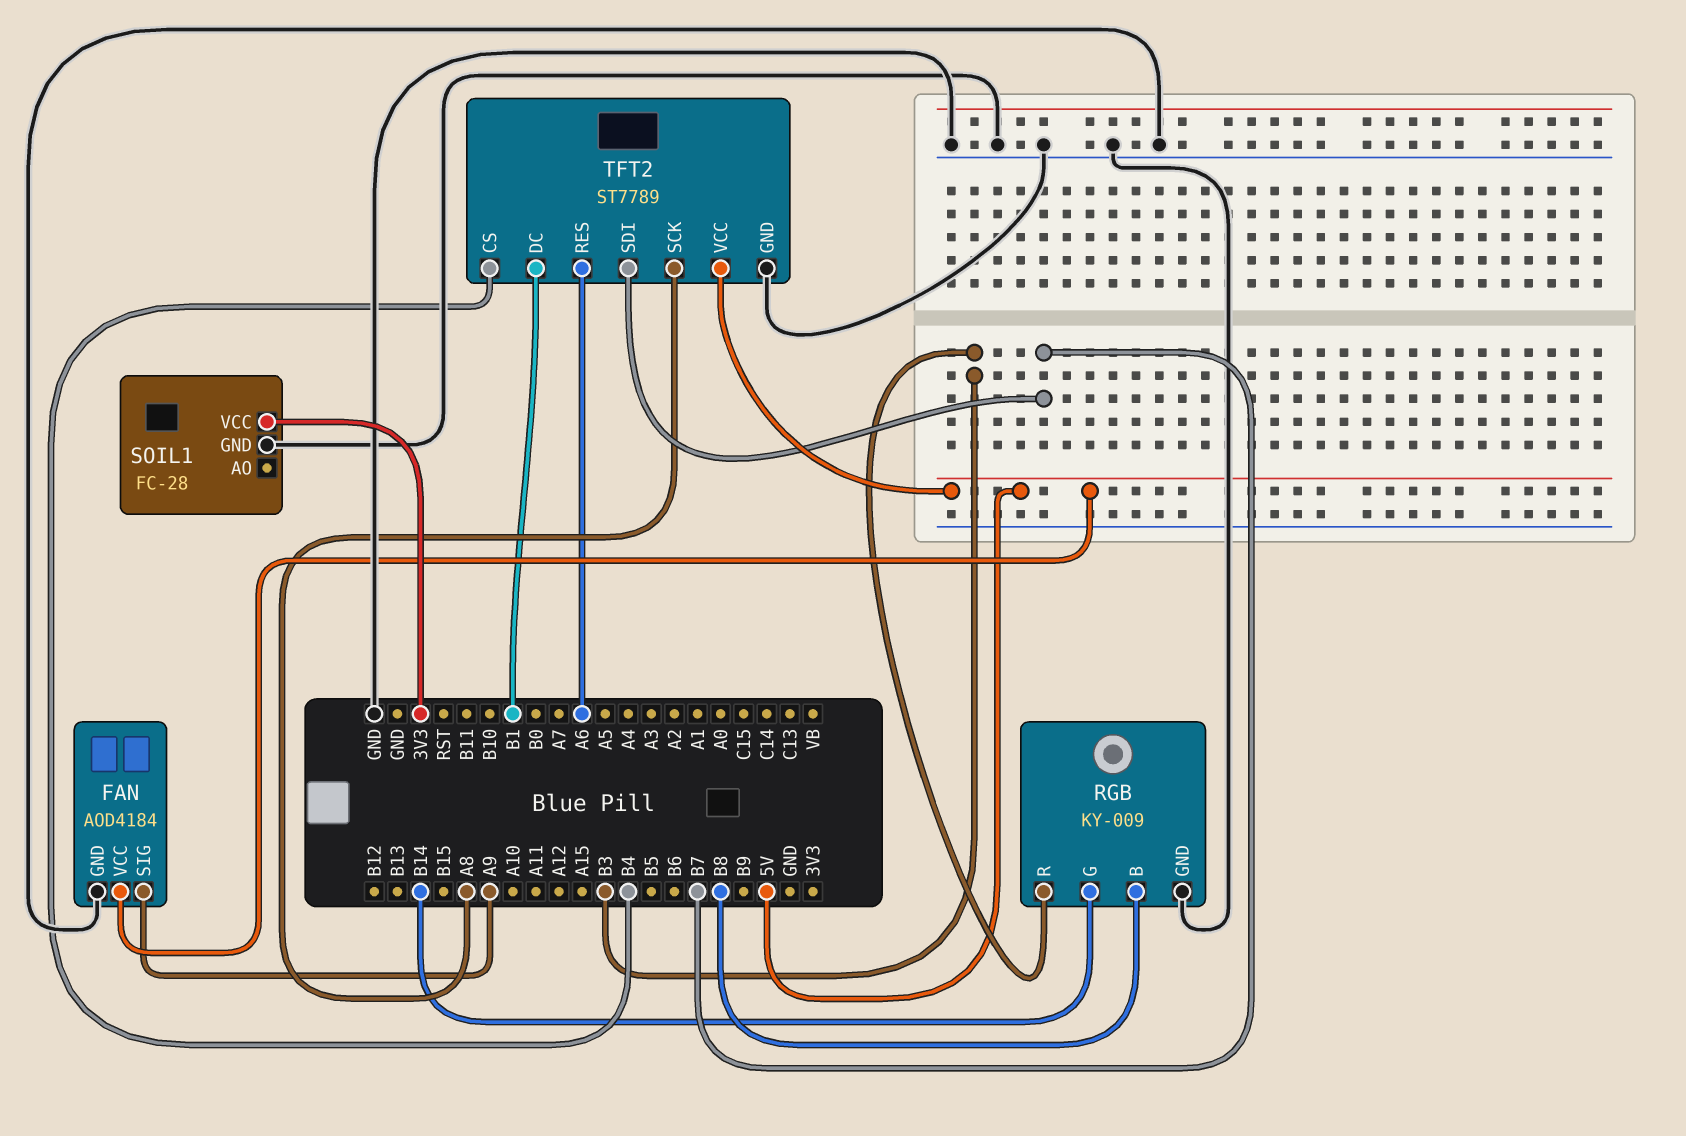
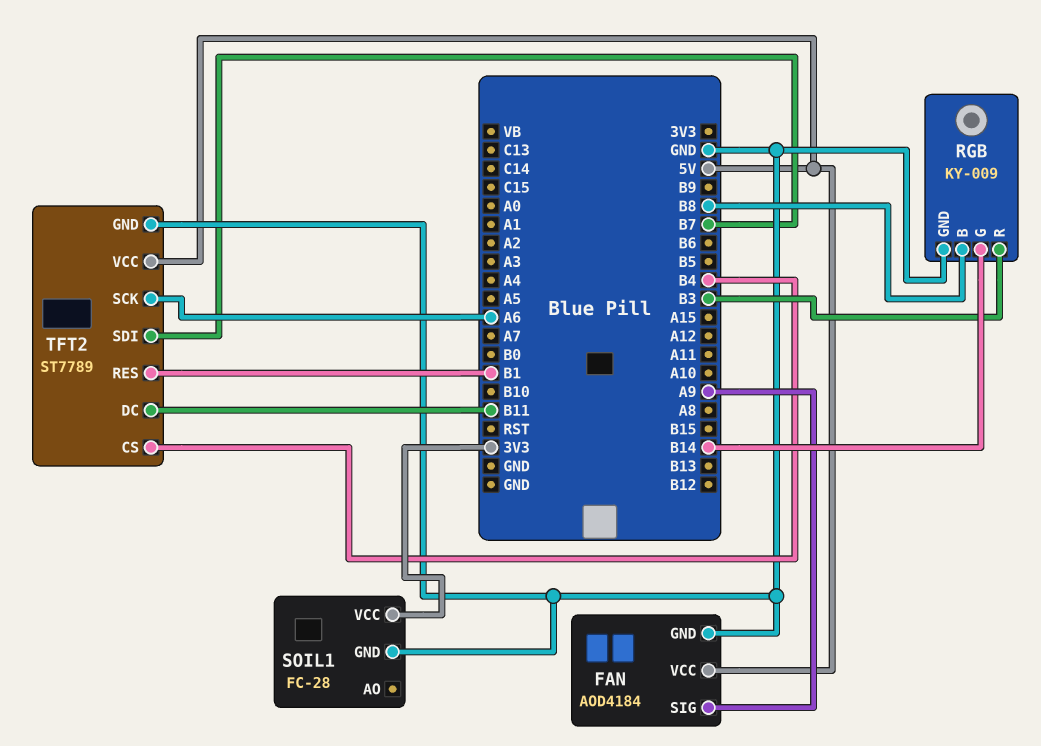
TFT2 pin DC: B1 -> B11
TFT2 pin RES: A6 -> B1
TFT2 pin SCK: A8 -> A6

